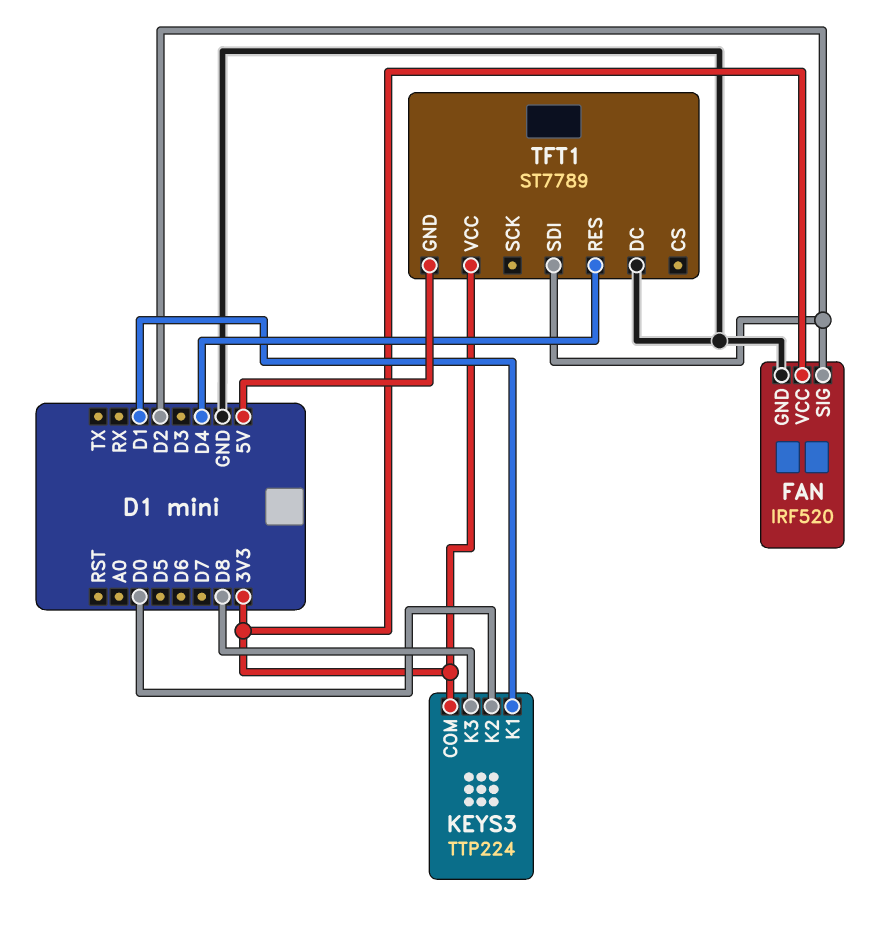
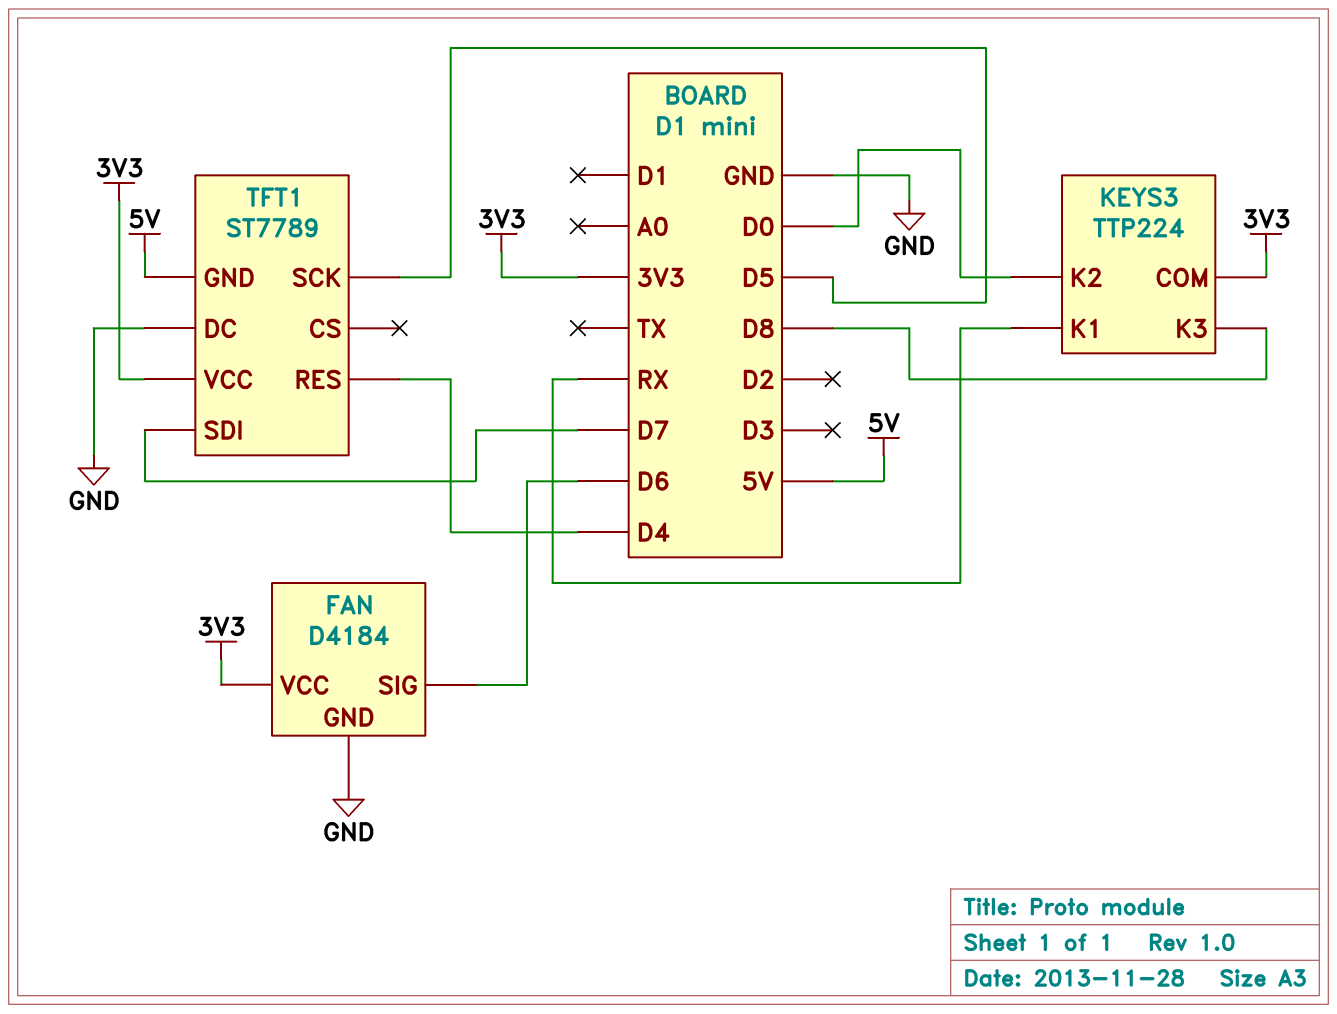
FAN: IRF520 -> D4184
FAN pin SIG: D2 -> D6
KEYS3 pin K1: D1 -> RX
TFT1 pin SCK: none -> D5
TFT1 pin SDI: D2 -> D7

